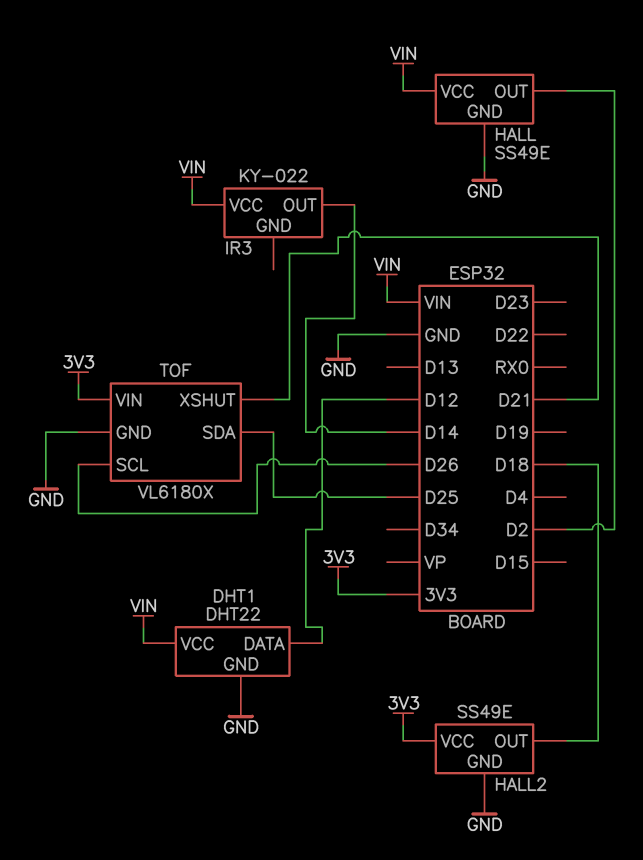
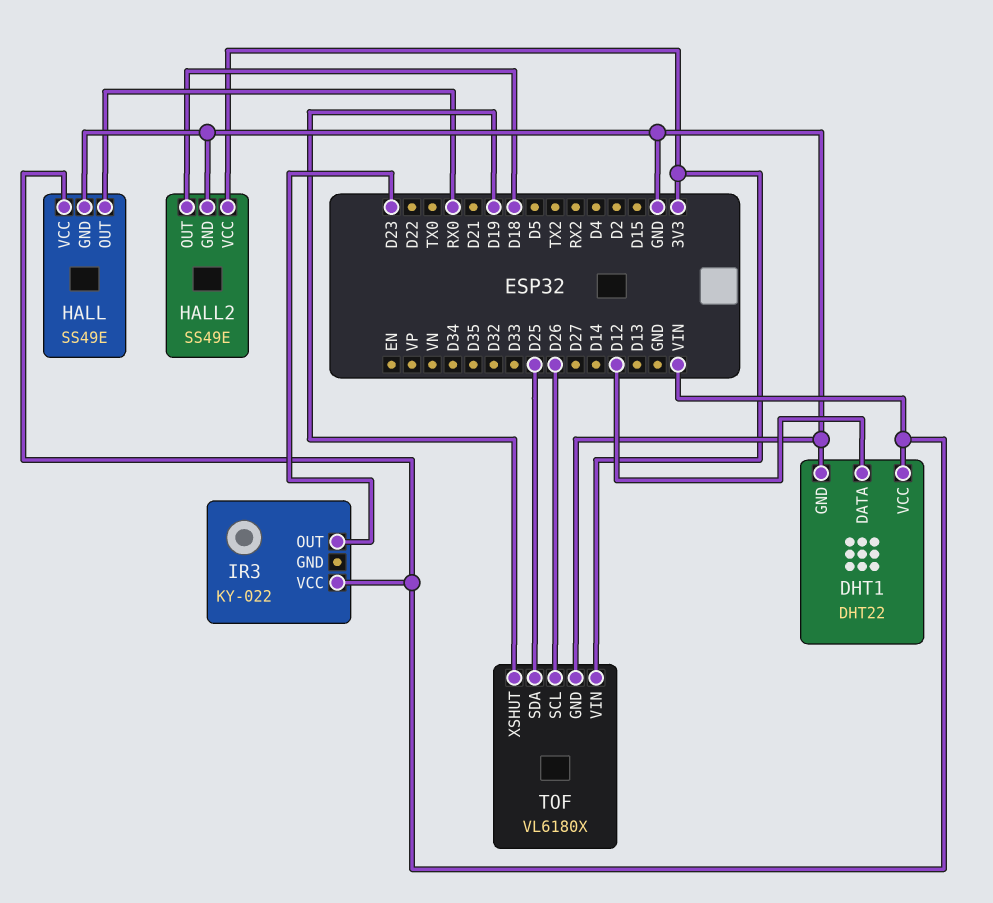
HALL pin OUT: D2 -> RX0
IR3 pin OUT: D14 -> D23
TOF pin XSHUT: D21 -> D19

